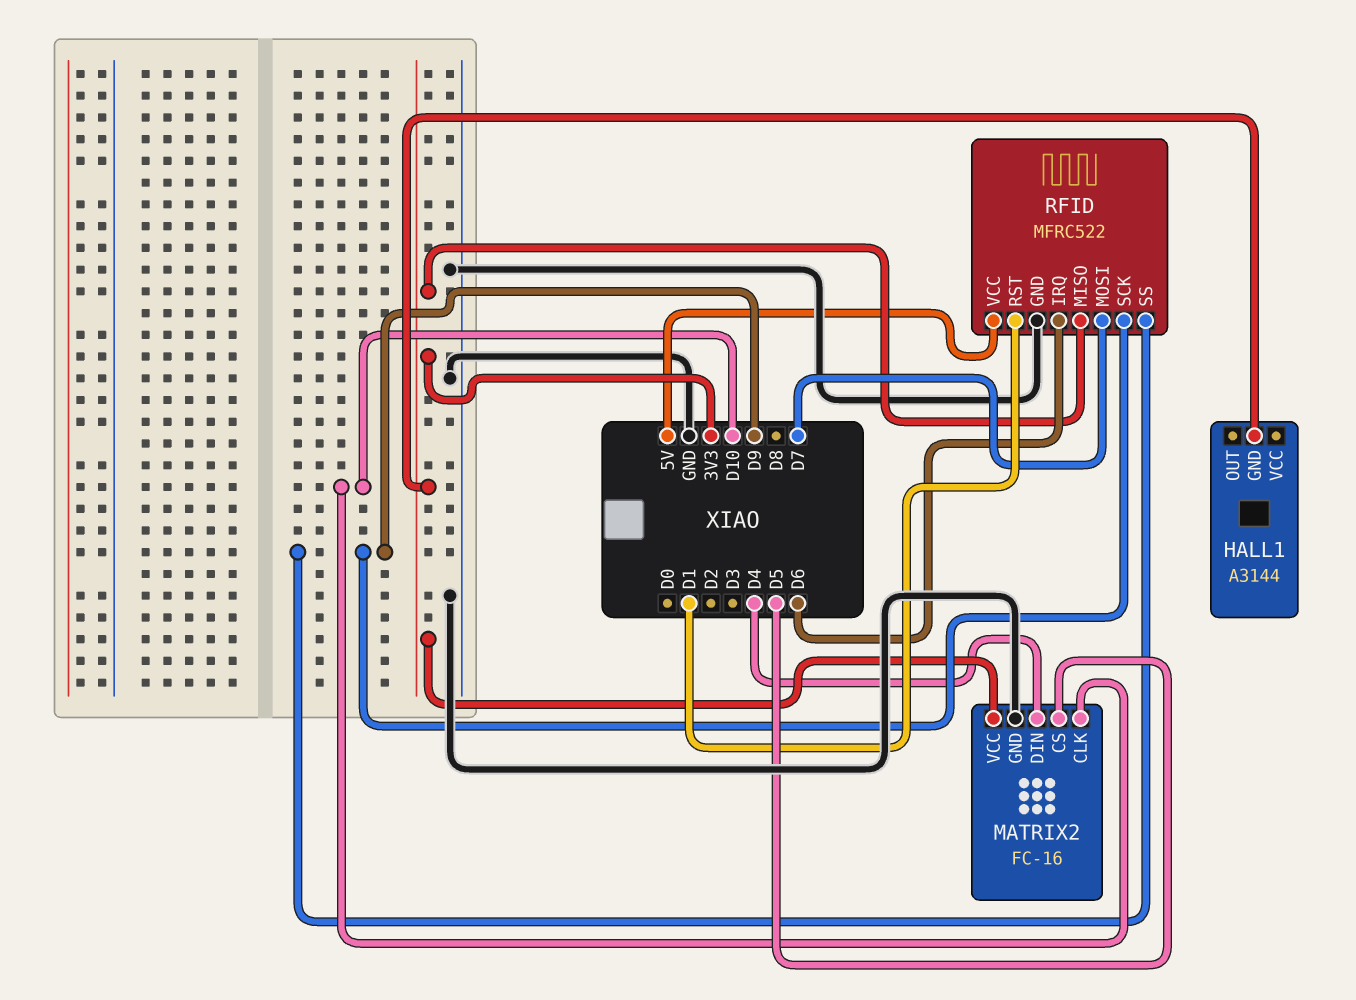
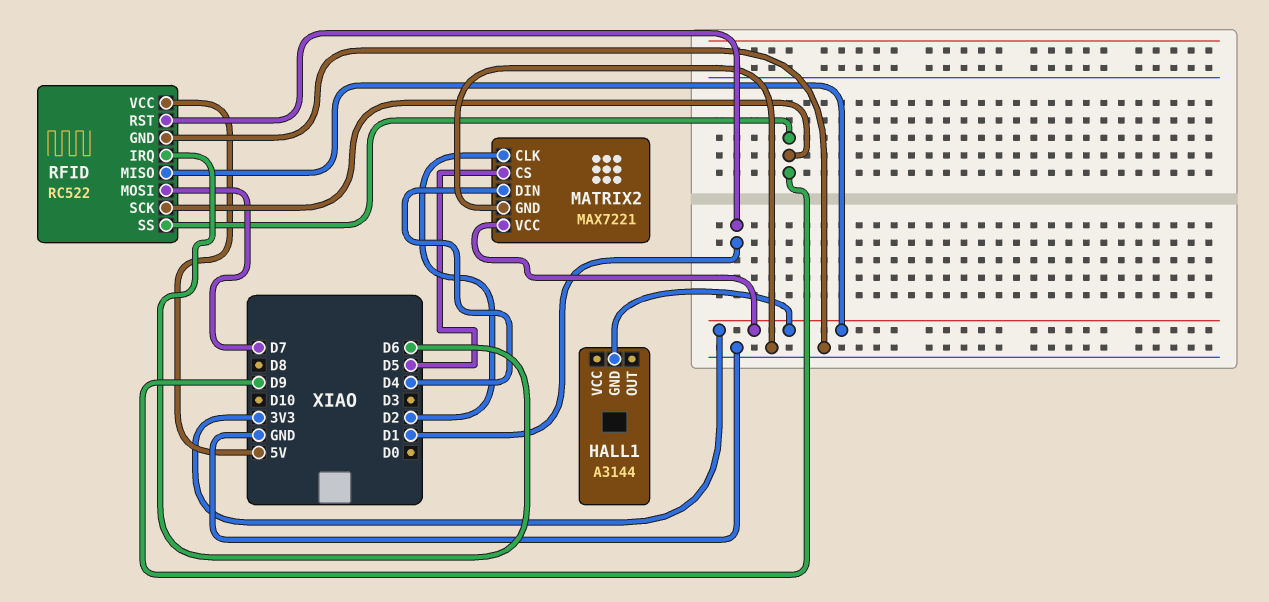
MATRIX2: FC-16 -> MAX7221
MATRIX2 pin CLK: D10 -> D2
RFID: MFRC522 -> RC522

